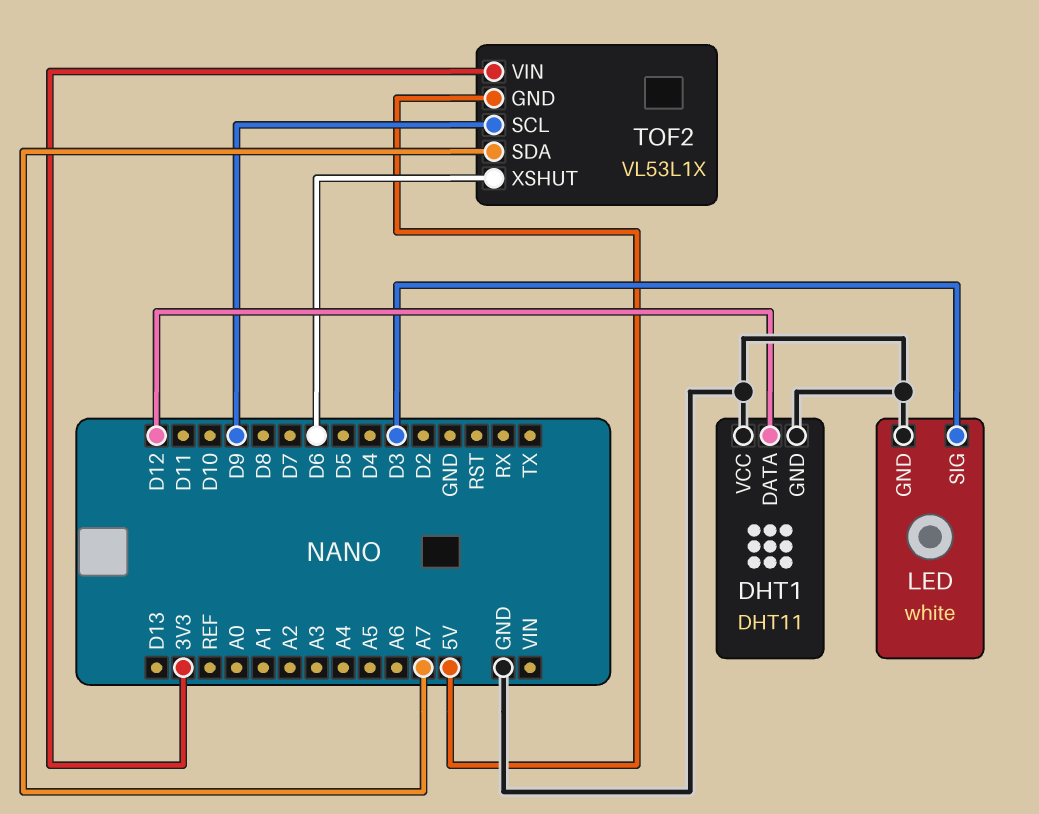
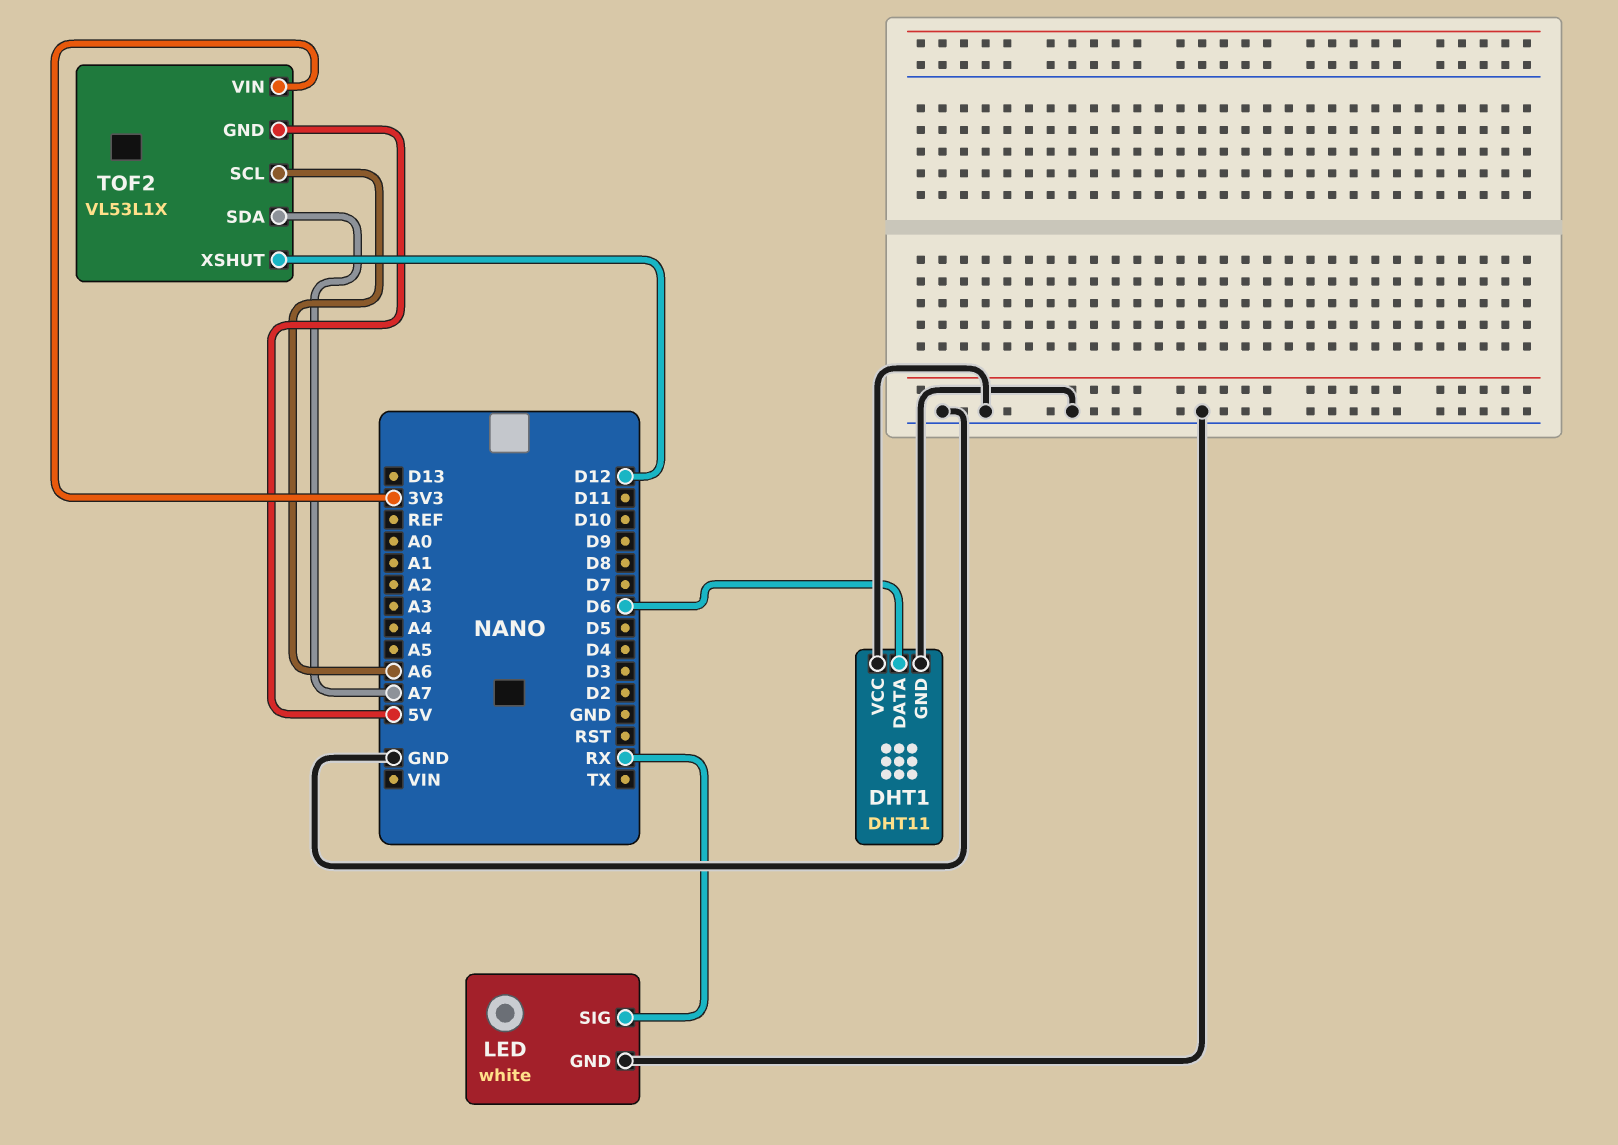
DHT1 pin DATA: D12 -> D6
LED pin SIG: D3 -> RX
TOF2 pin SCL: D9 -> A6
TOF2 pin XSHUT: D6 -> D12

